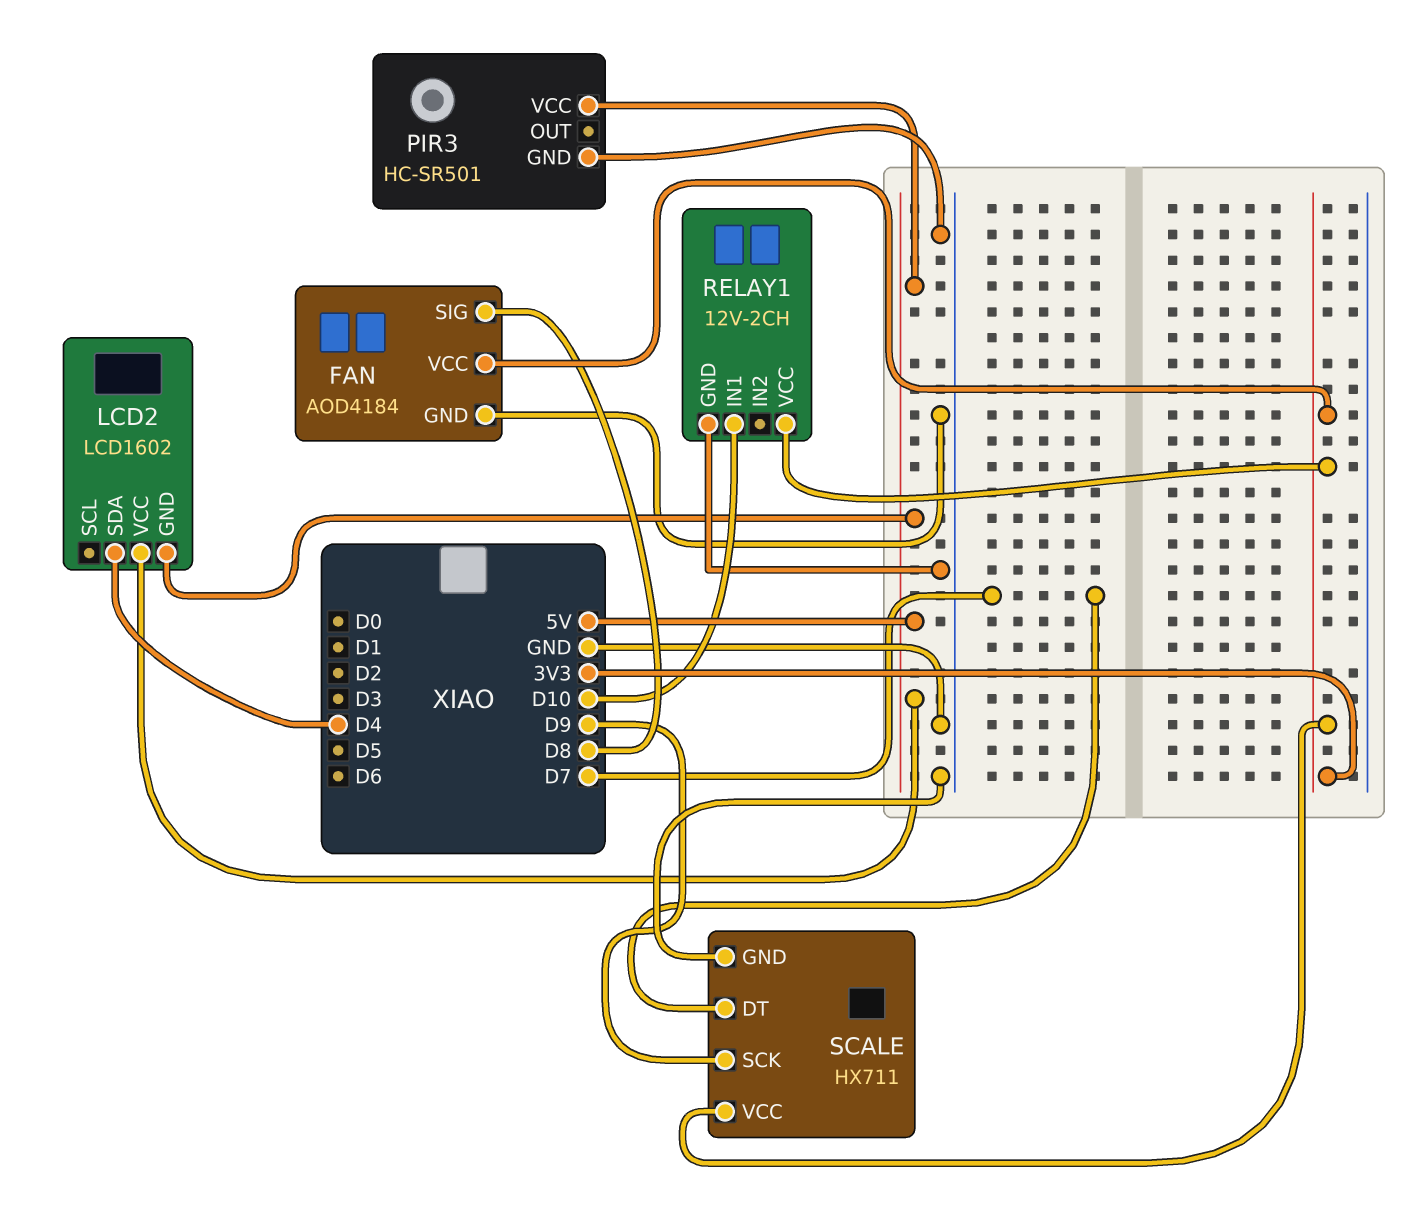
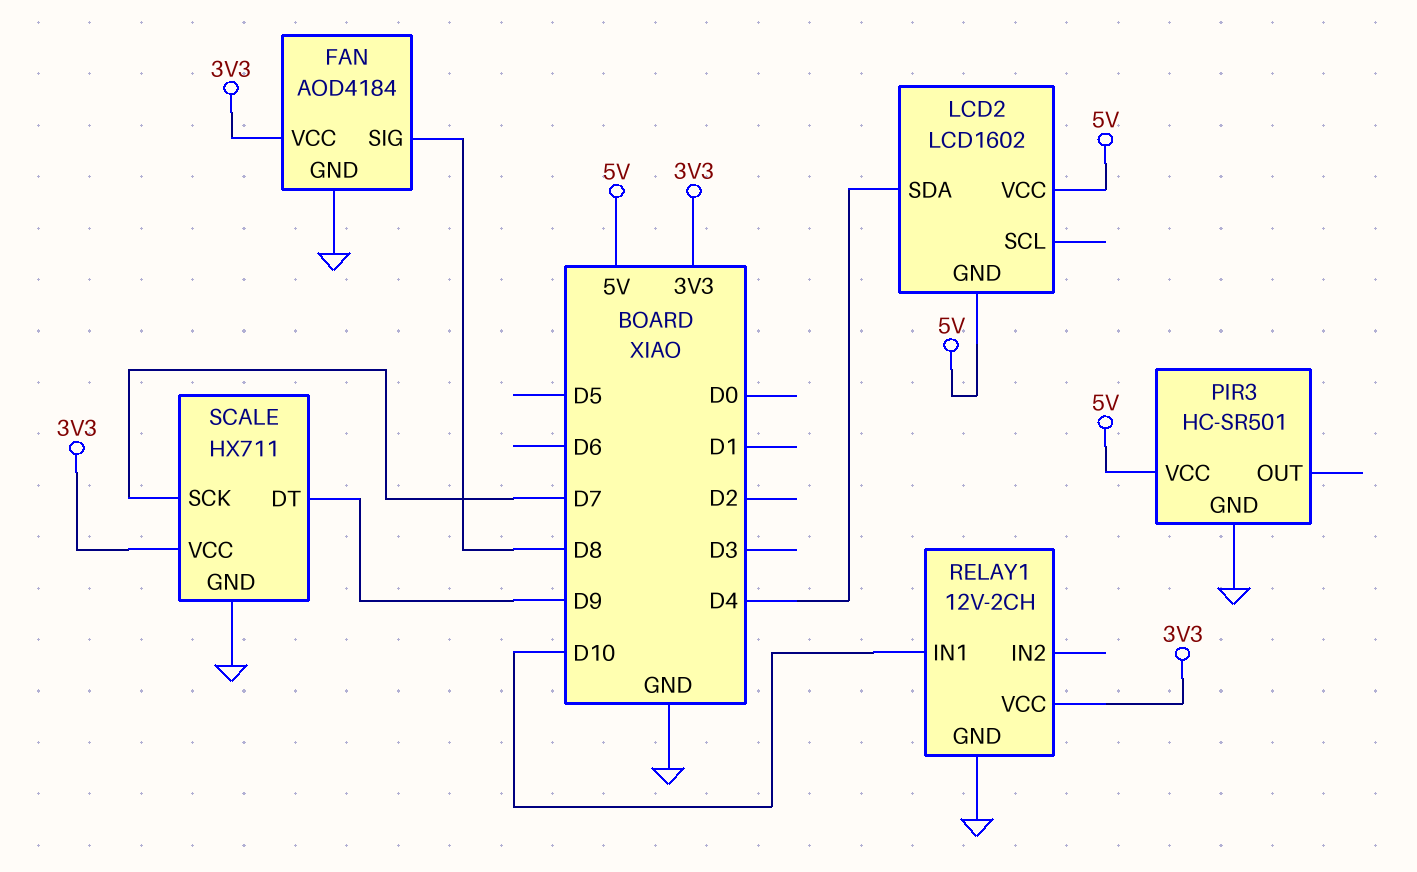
SCALE pin DT: D7 -> D9
SCALE pin SCK: D9 -> D7

